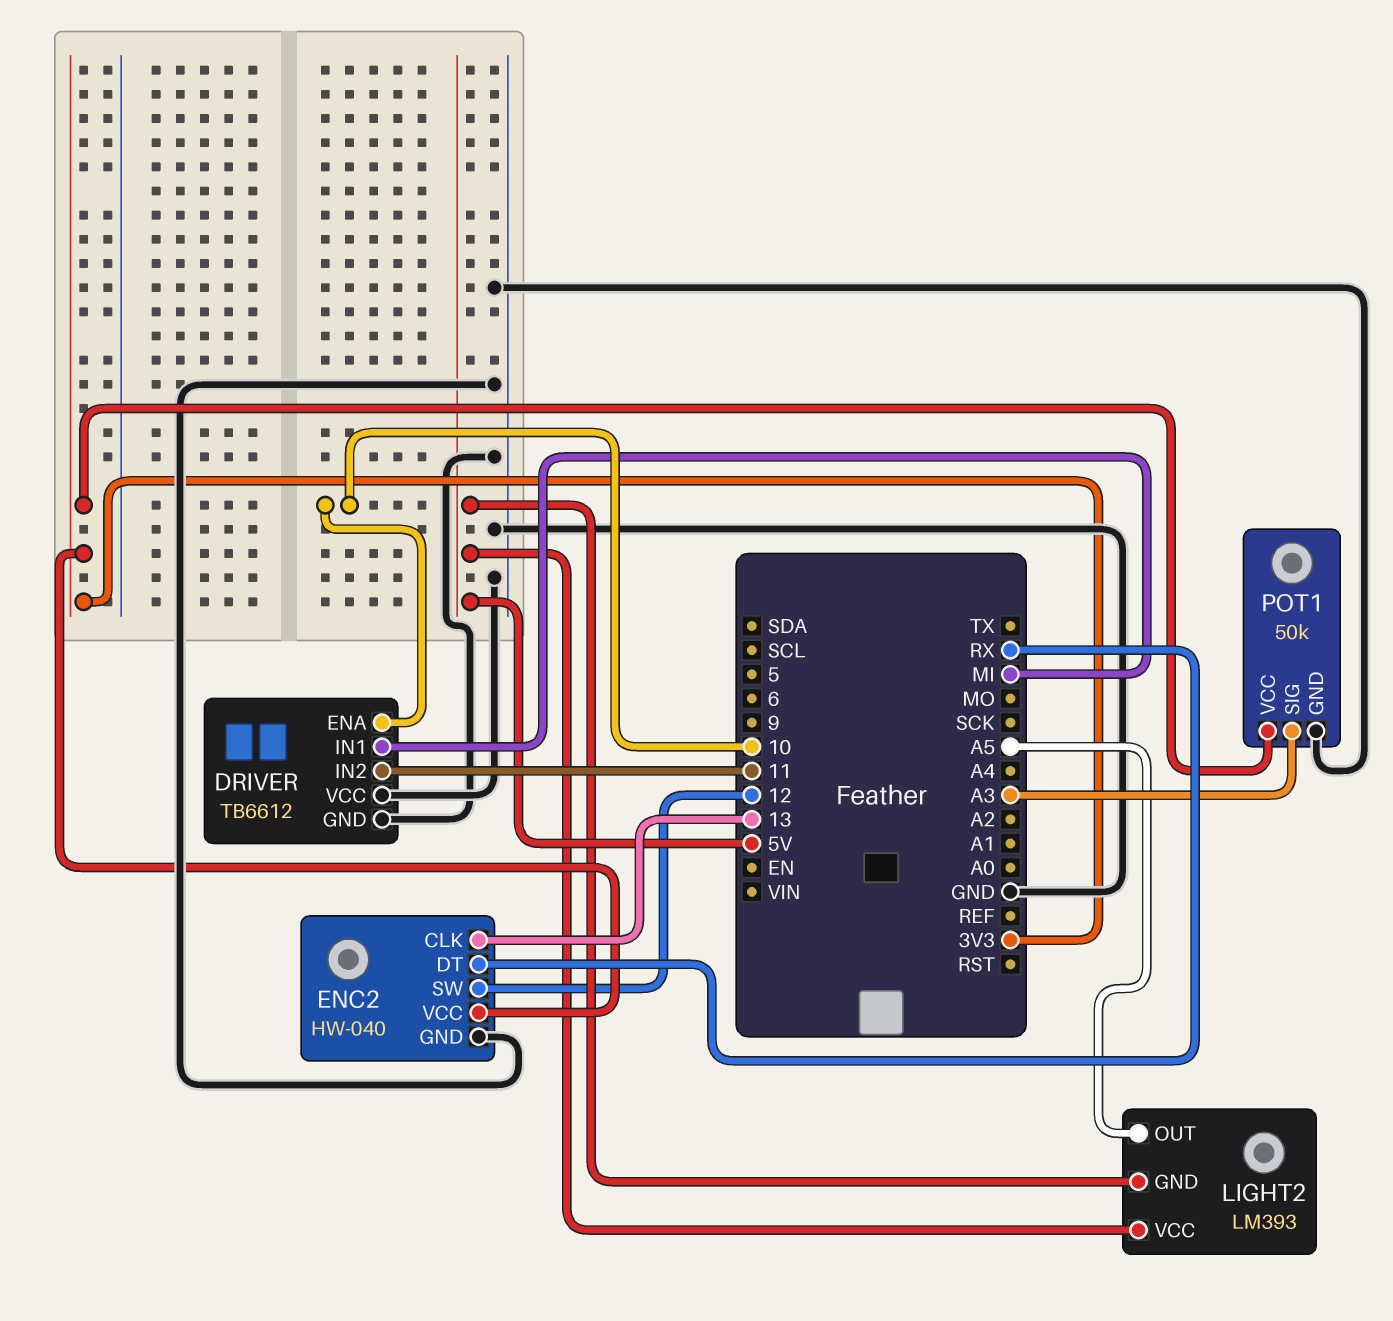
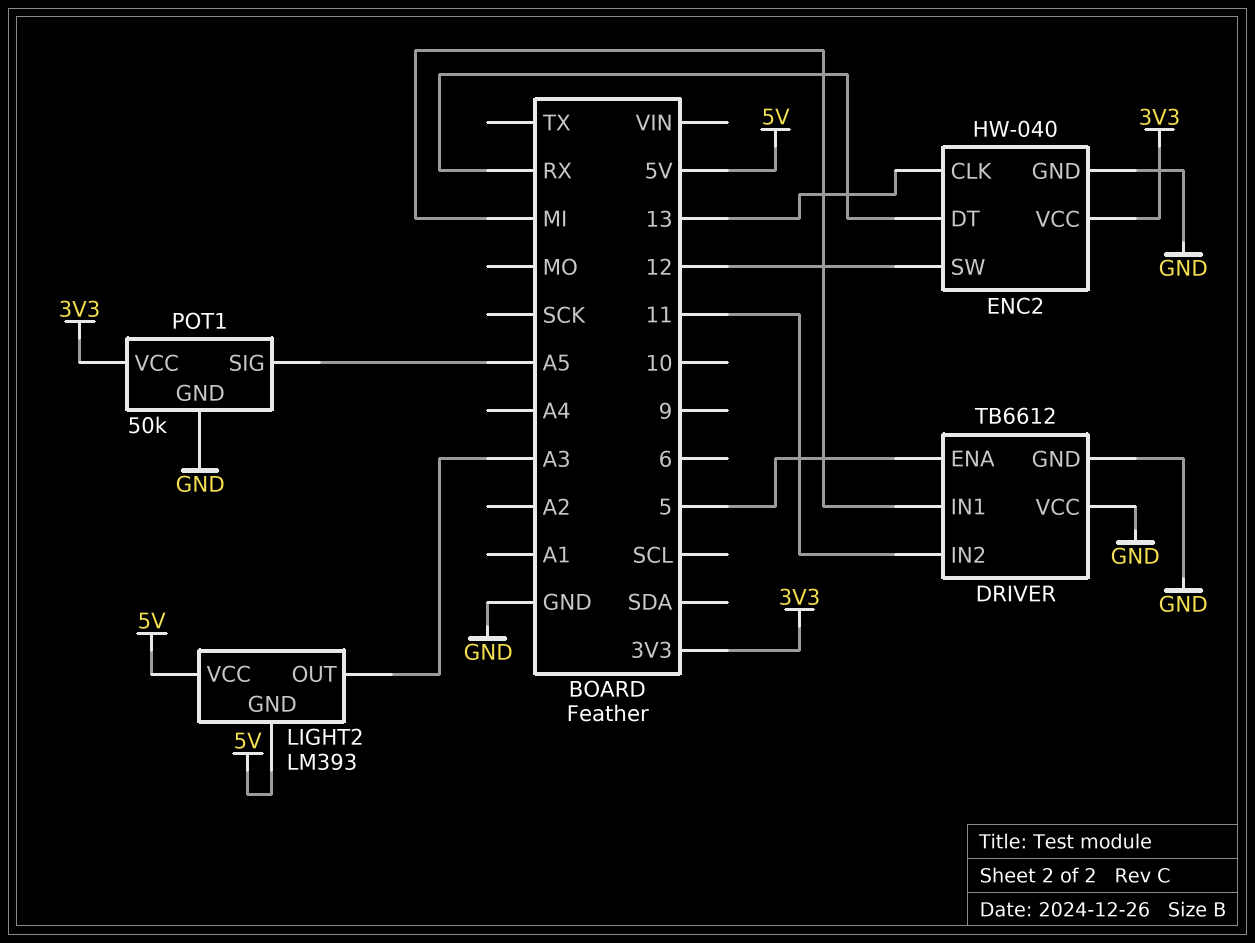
DRIVER pin ENA: 10 -> 5
LIGHT2 pin OUT: A5 -> A3
POT1 pin SIG: A3 -> A5

